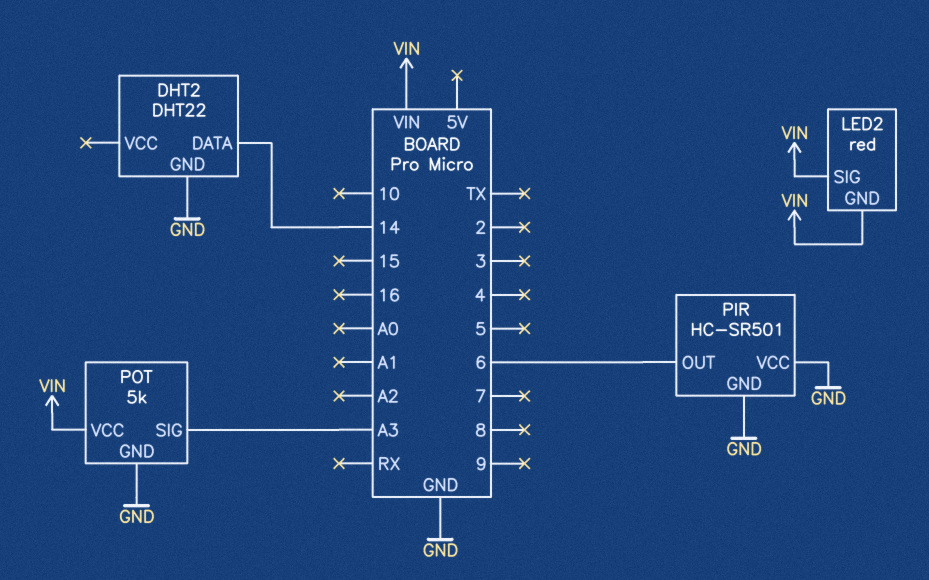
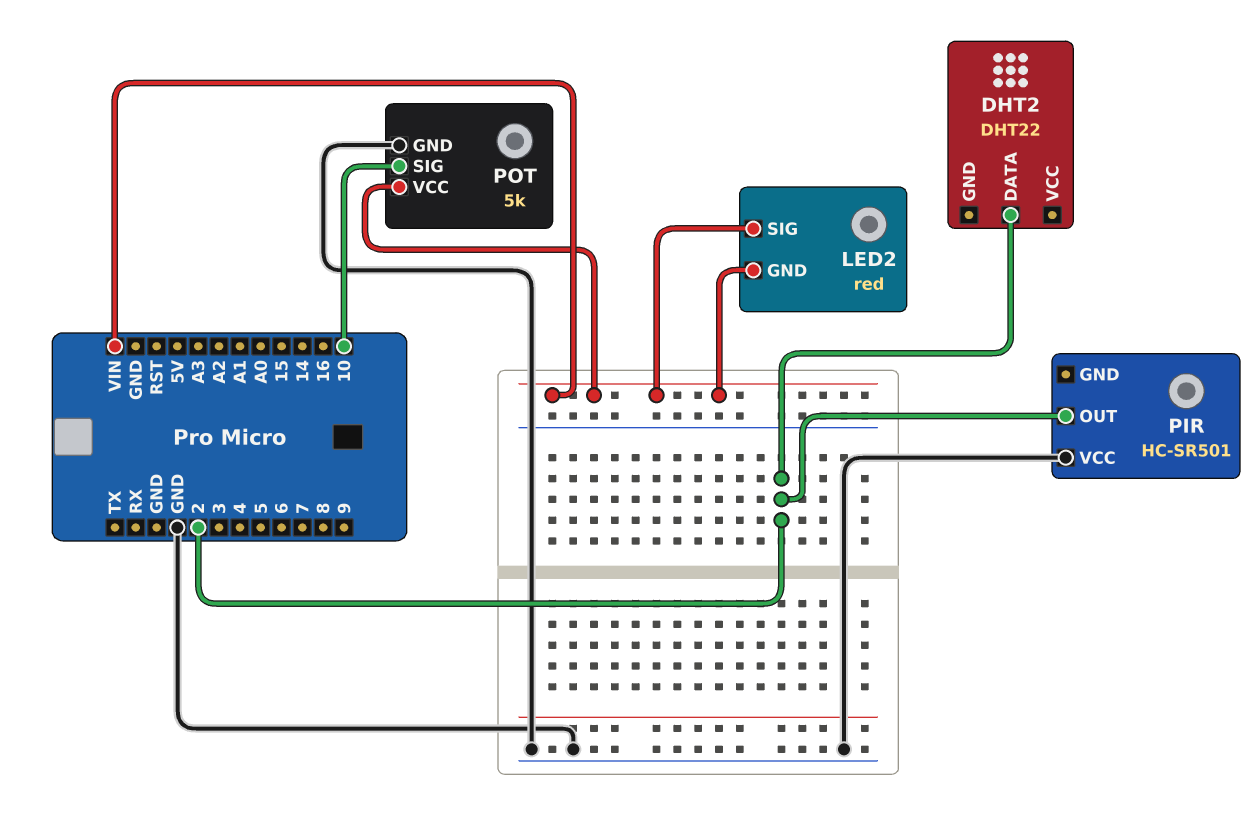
DHT2 pin DATA: 14 -> 2
DHT2 pin GND: GND -> none
PIR pin GND: GND -> none
PIR pin OUT: 6 -> 2
POT pin SIG: A3 -> 10

